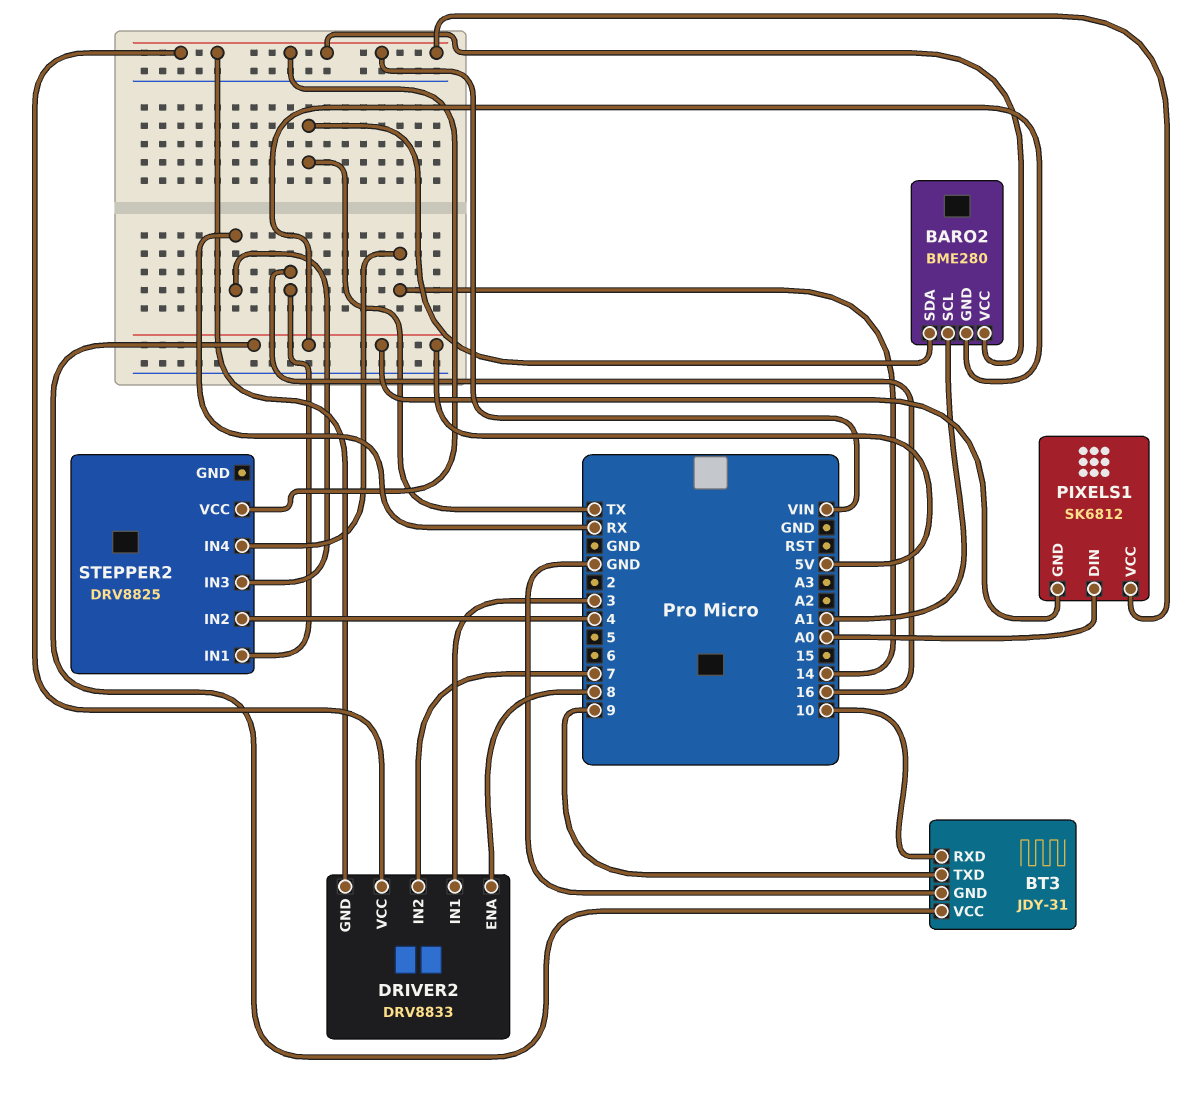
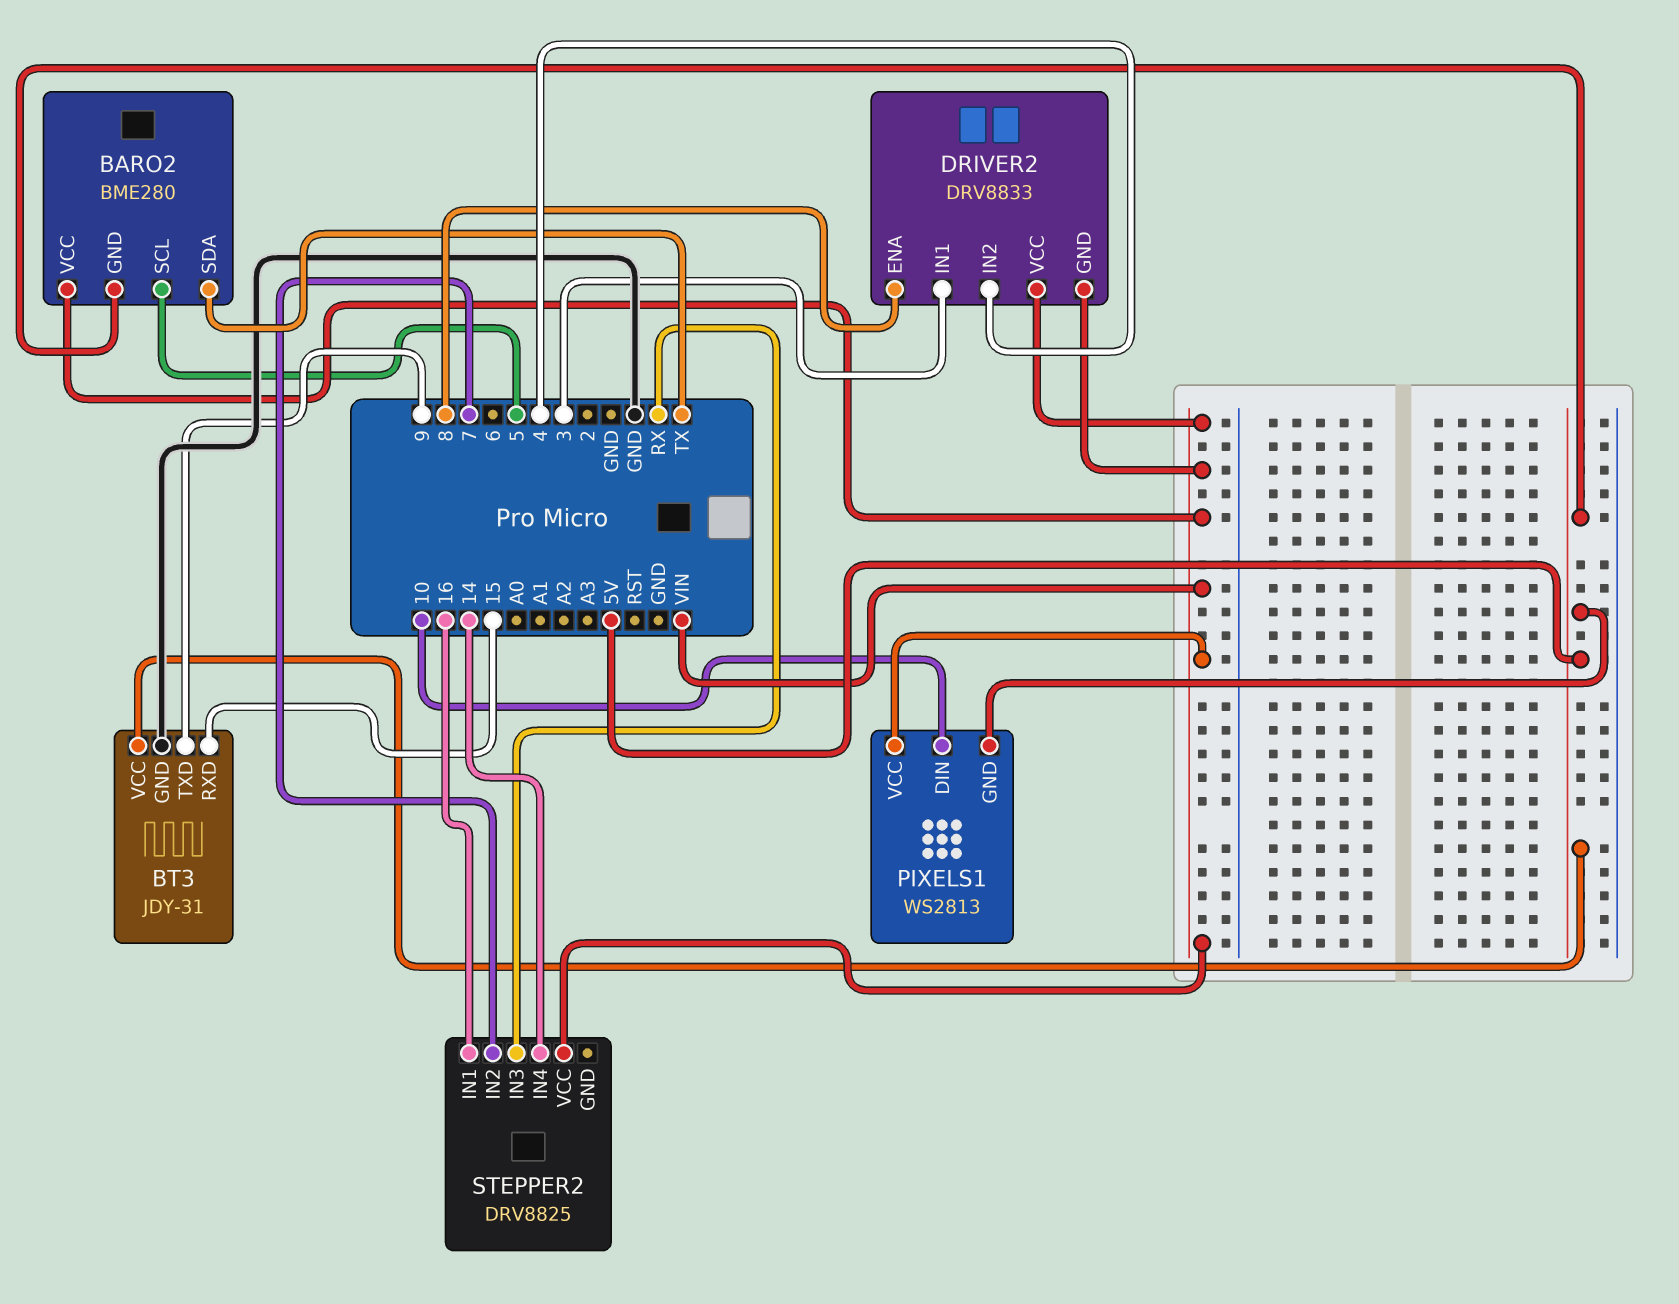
BARO2 pin SCL: A1 -> 5
BT3 pin RXD: 10 -> 15
DRIVER2 pin IN2: 7 -> 4
PIXELS1: SK6812 -> WS2813
PIXELS1 pin DIN: A0 -> 10
STEPPER2 pin IN2: 4 -> 7

